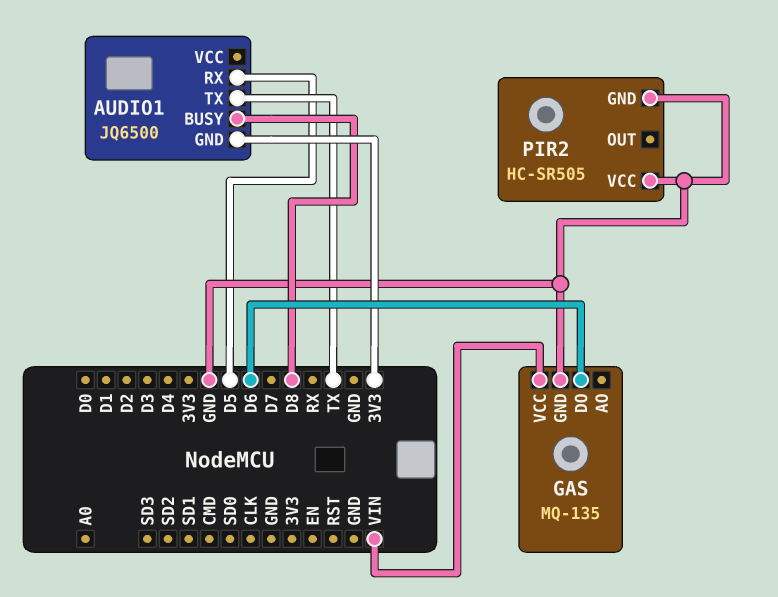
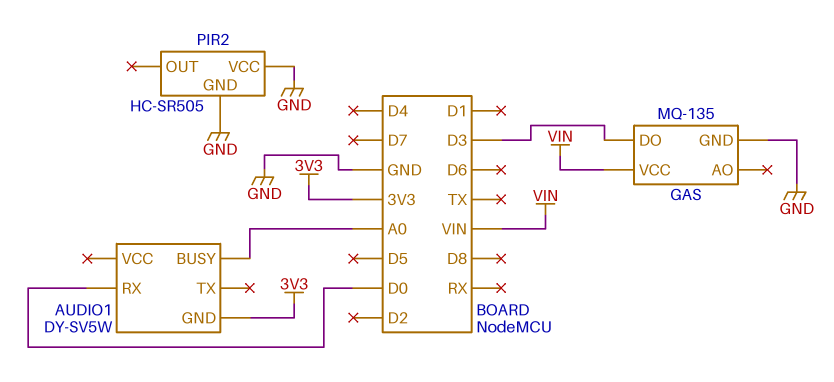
AUDIO1: JQ6500 -> DY-SV5W
AUDIO1 pin BUSY: D8 -> A0
AUDIO1 pin RX: D5 -> D0
AUDIO1 pin TX: TX -> none
GAS pin DO: D6 -> D3

